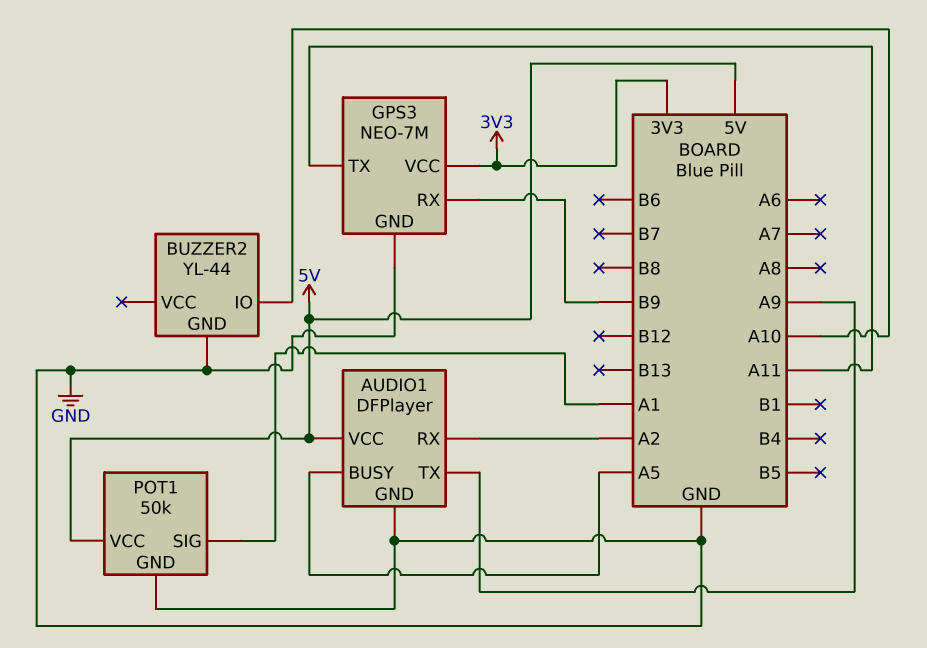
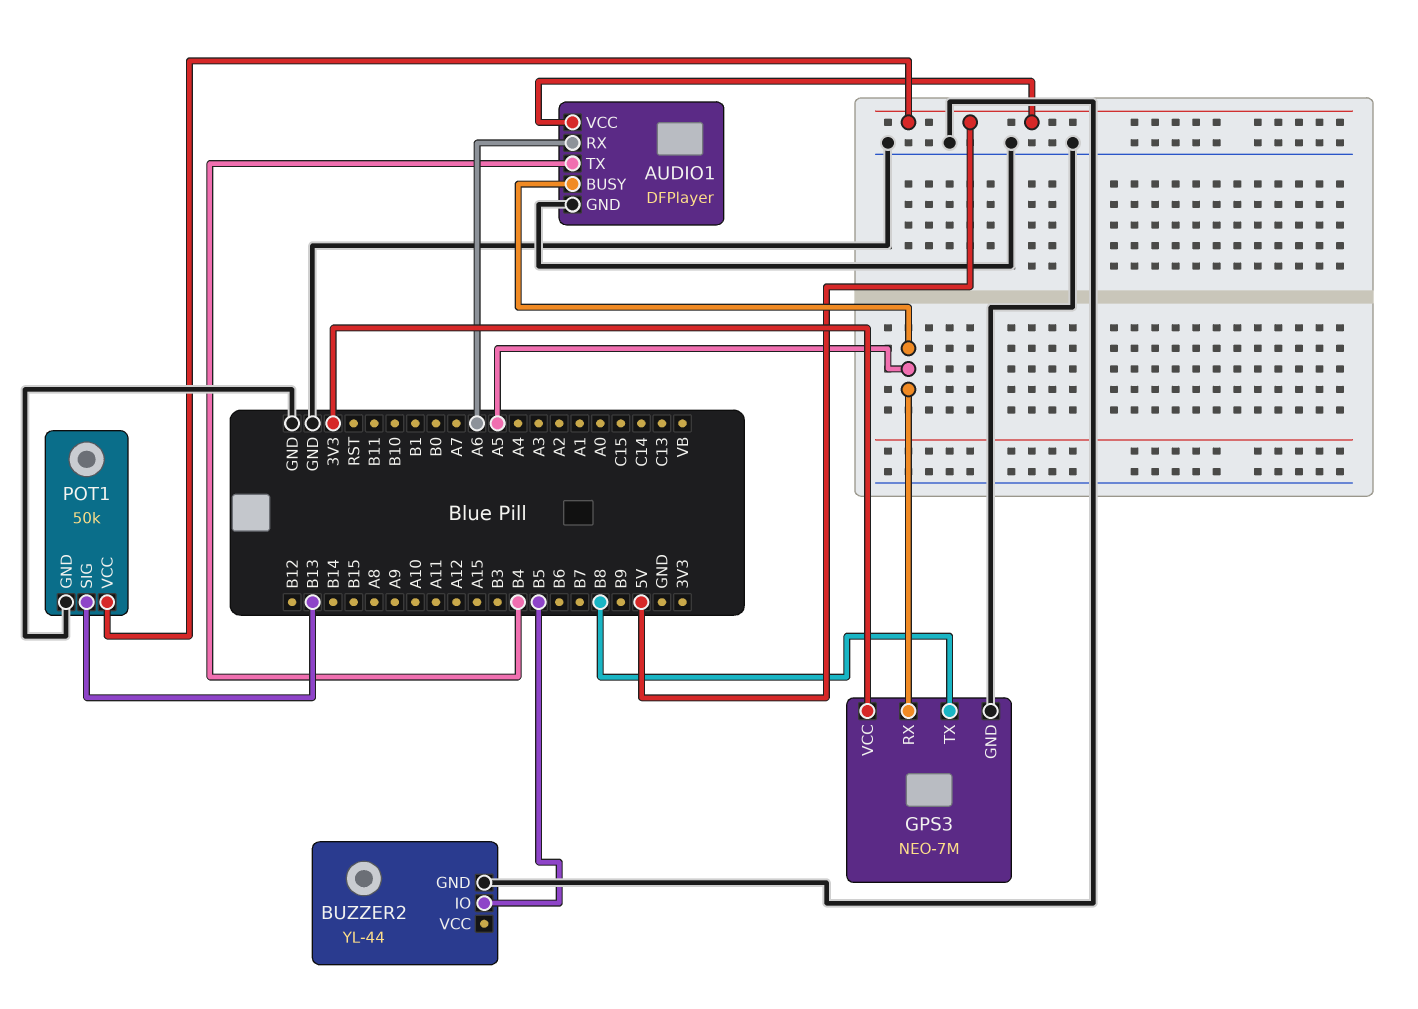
AUDIO1 pin RX: A2 -> A6
AUDIO1 pin TX: A9 -> B4
BUZZER2 pin IO: A10 -> B5
GPS3 pin RX: B9 -> A5
GPS3 pin TX: A11 -> B8
POT1 pin SIG: A1 -> B13

